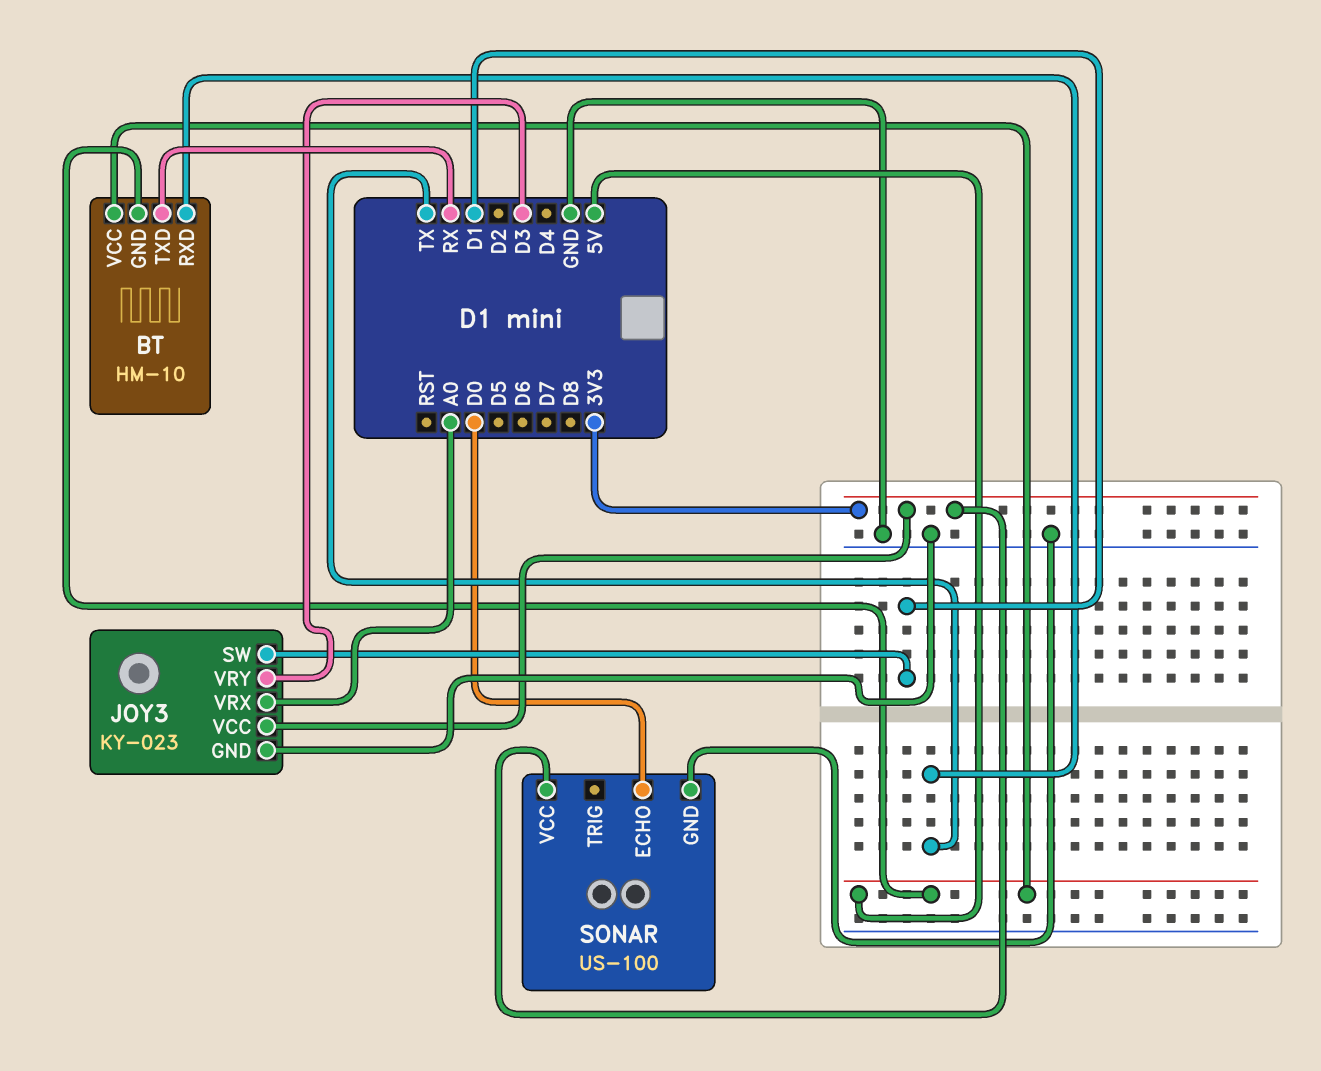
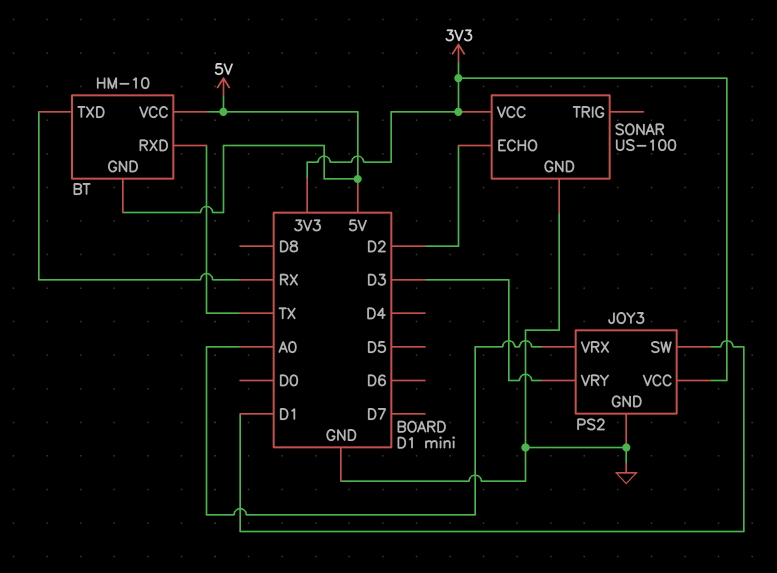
JOY3: KY-023 -> PS2
SONAR pin ECHO: D0 -> D2

